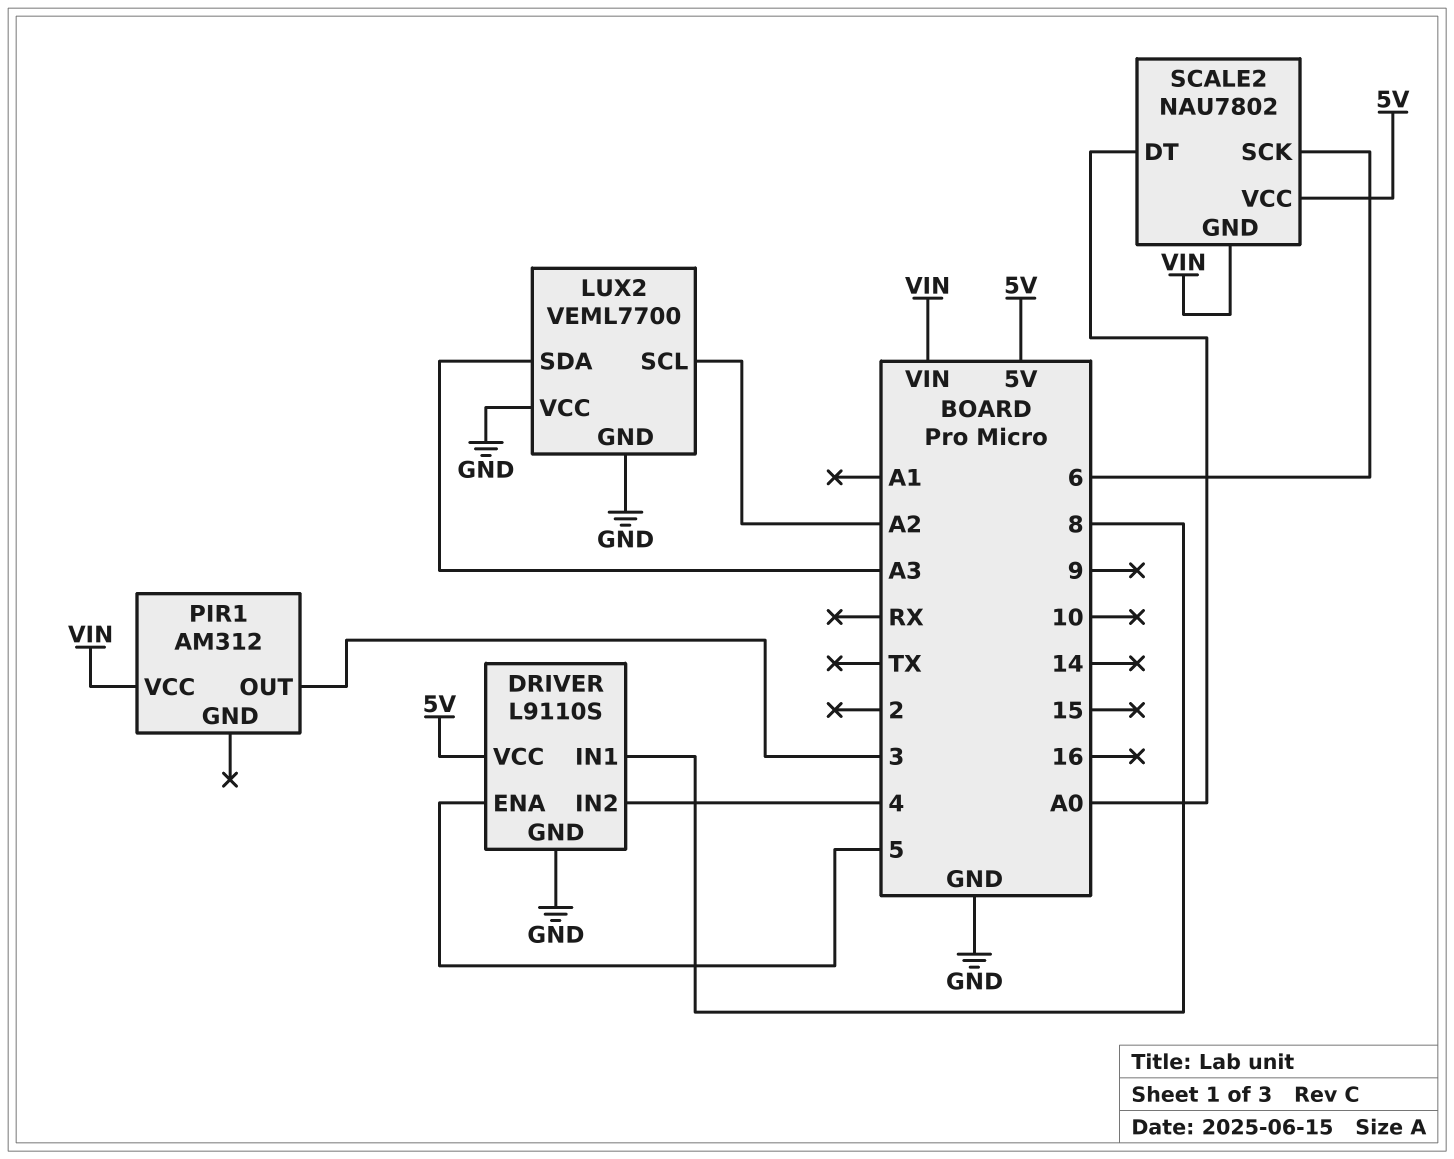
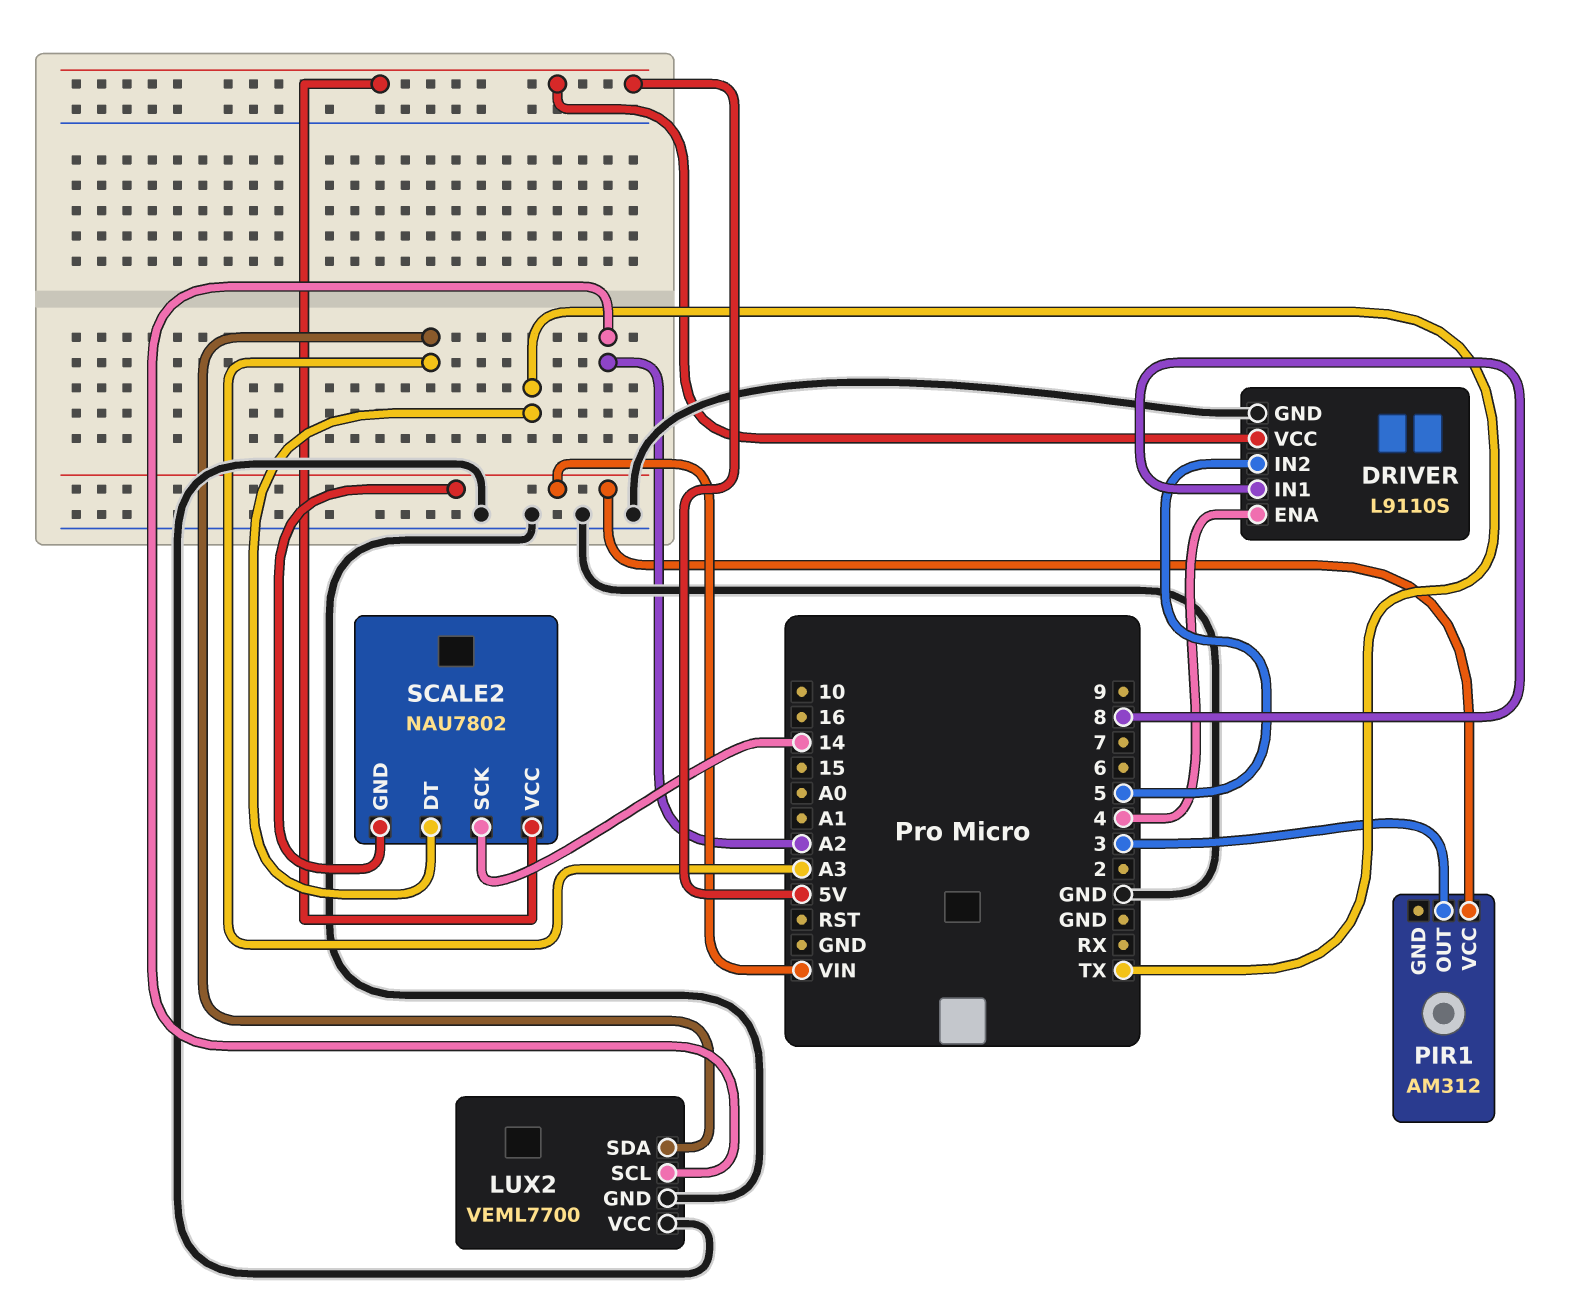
DRIVER pin ENA: 5 -> 4
DRIVER pin IN2: 4 -> 5
SCALE2 pin DT: A0 -> TX
SCALE2 pin SCK: 6 -> 14

